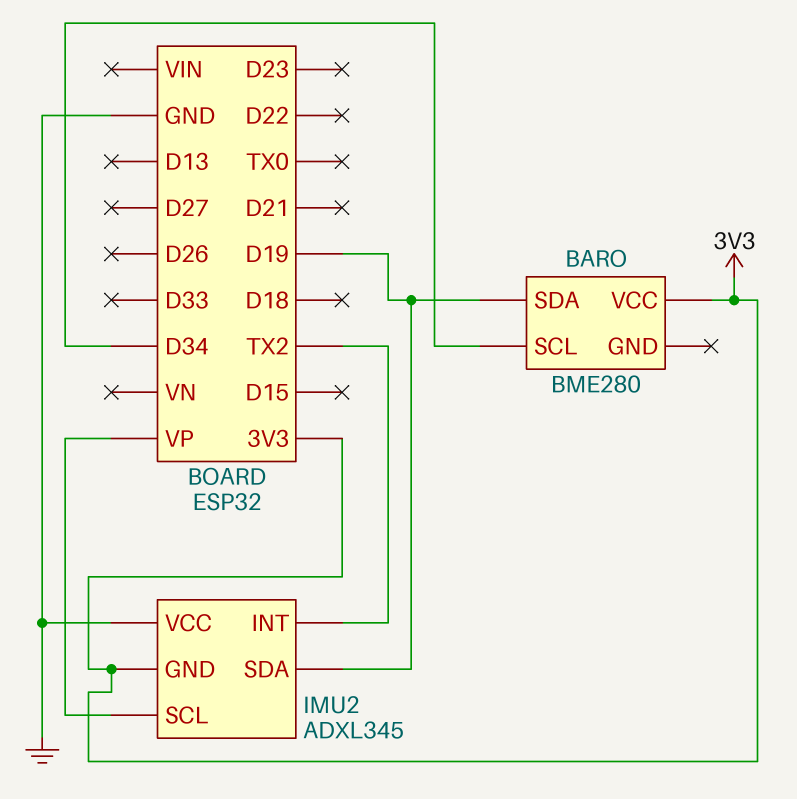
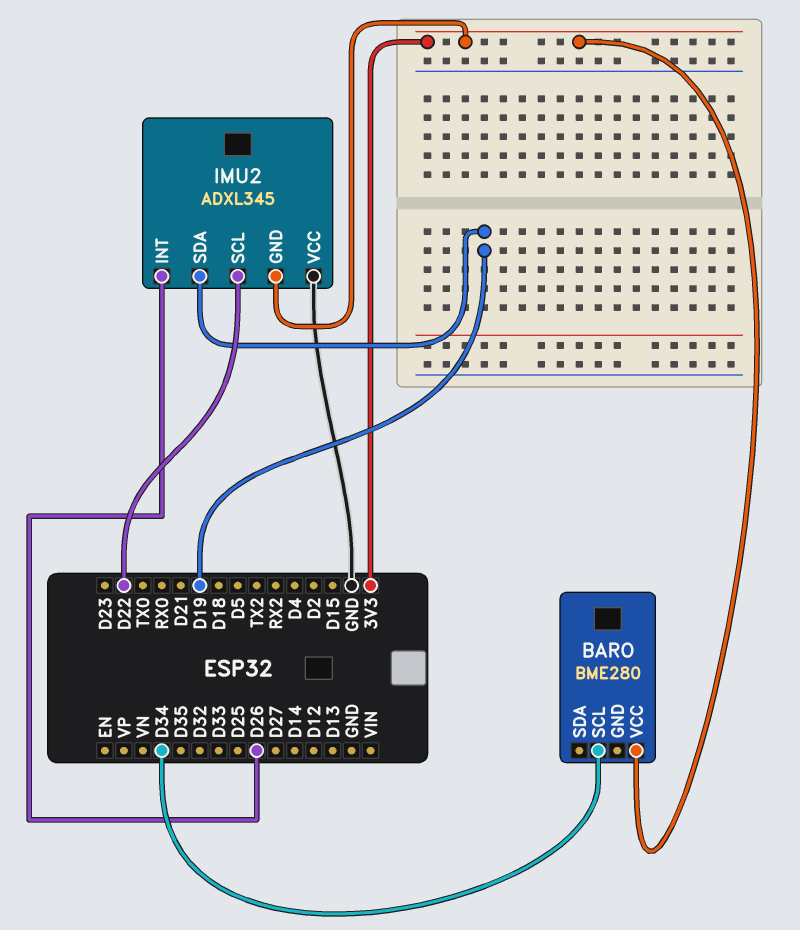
BARO pin SDA: D19 -> none
IMU2 pin INT: TX2 -> D26
IMU2 pin SCL: VP -> D22

